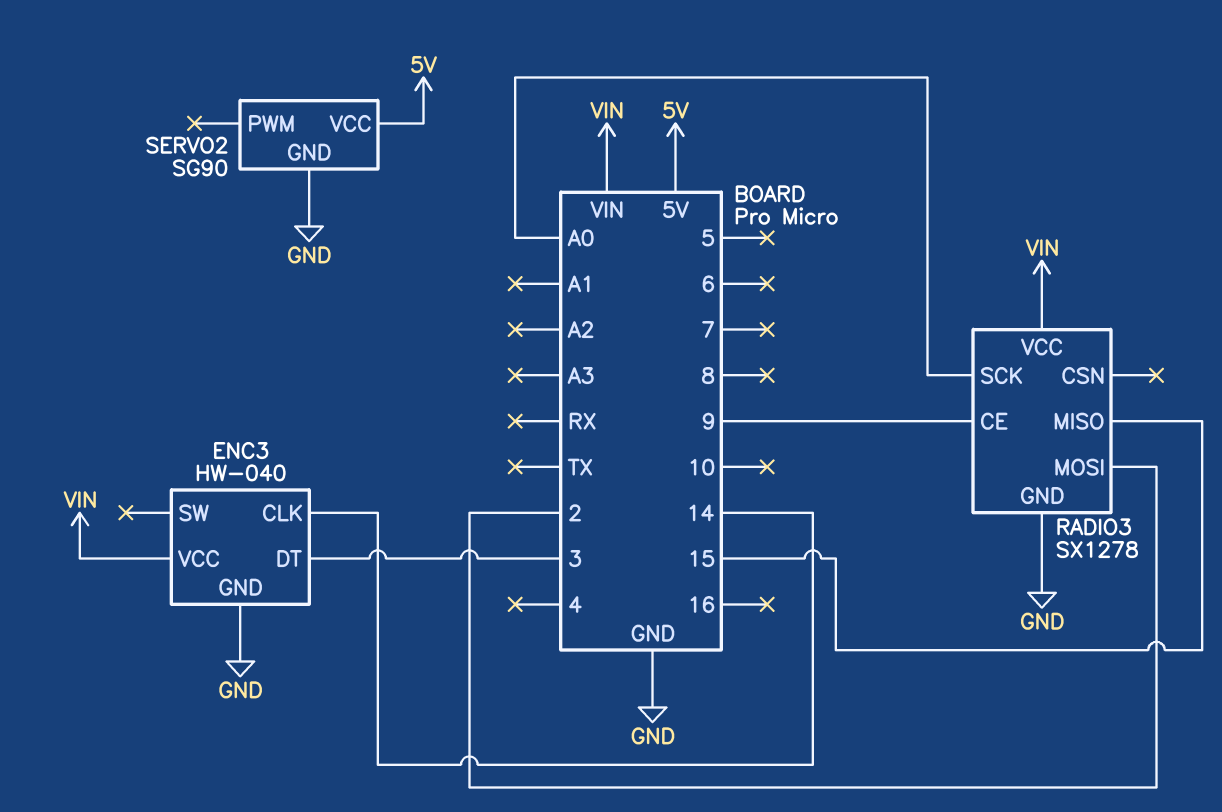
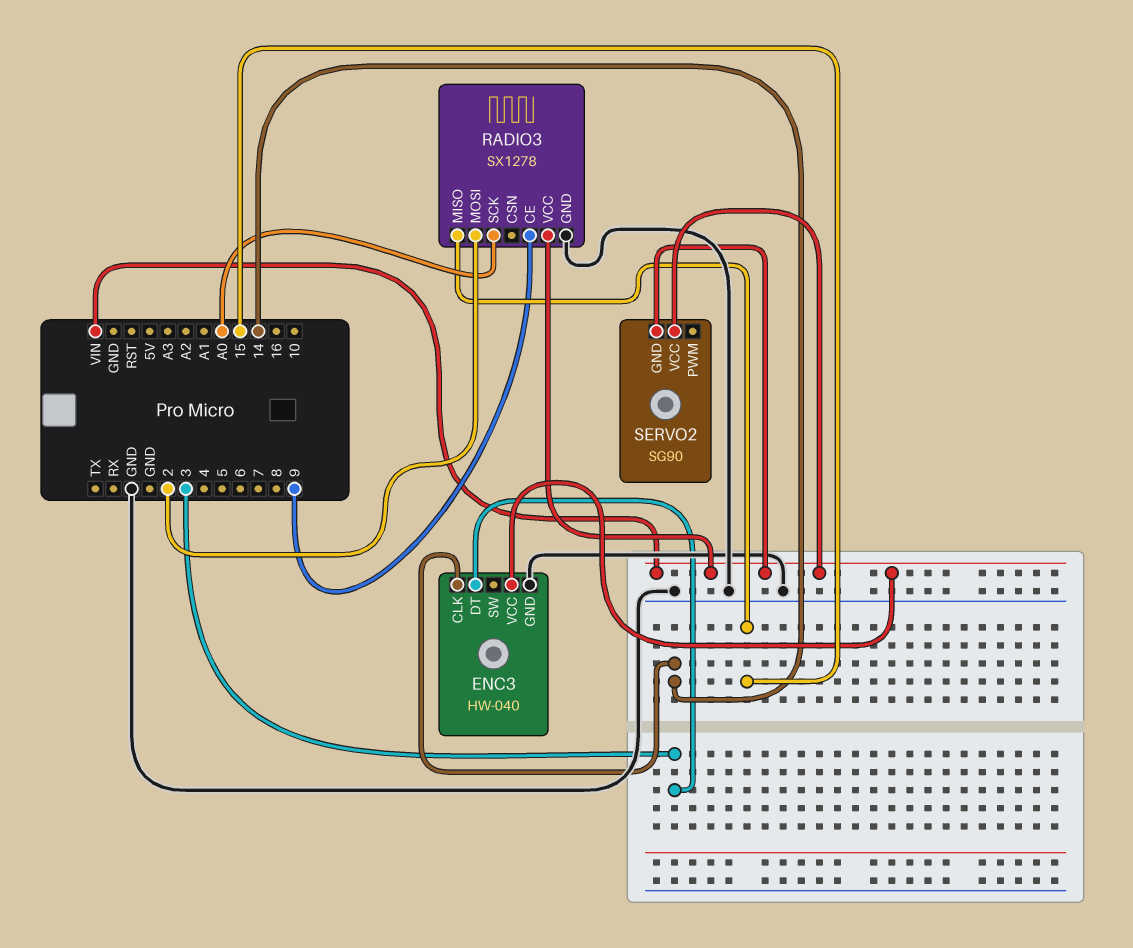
SERVO2 pin GND: GND -> VIN
SERVO2 pin VCC: 5V -> VIN

